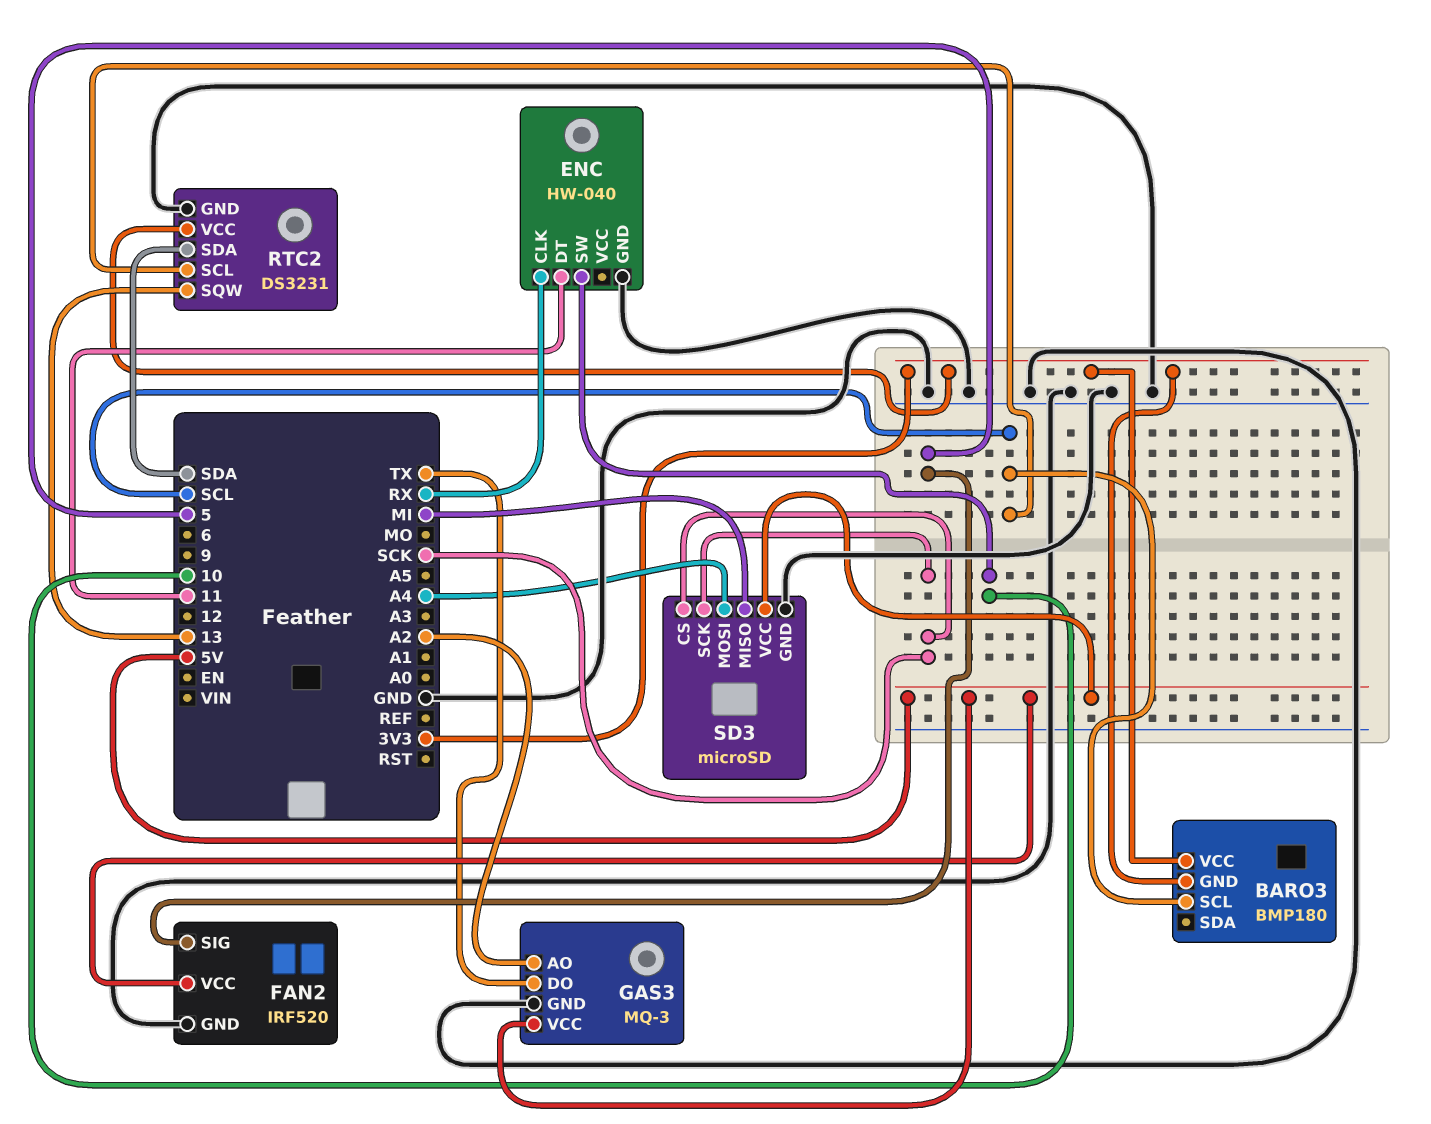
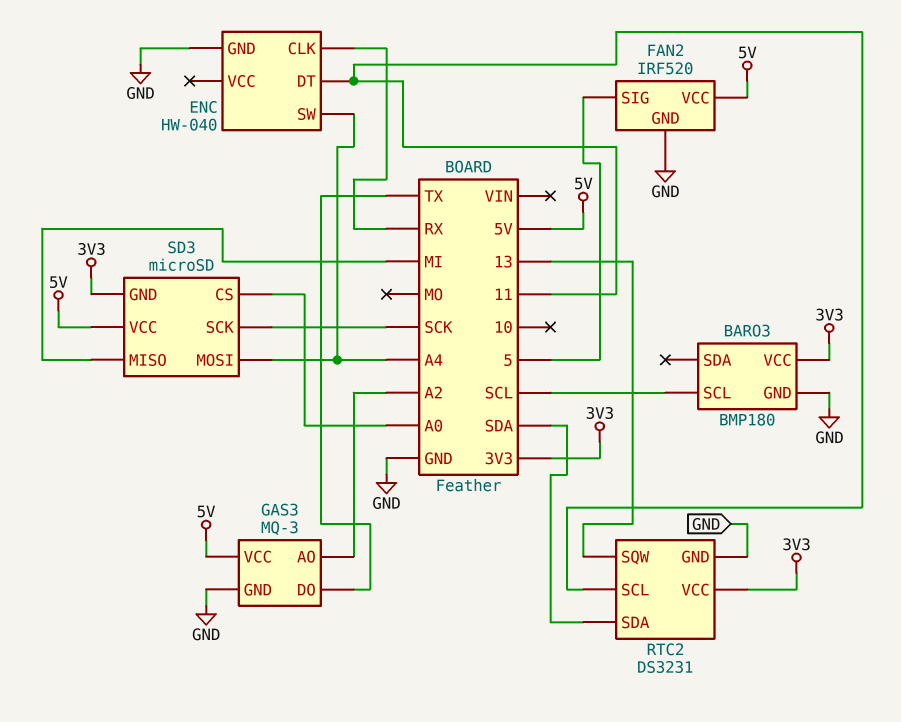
BARO3 pin GND: 3V3 -> GND
ENC pin SW: 10 -> A4
RTC2 pin SCL: SCL -> 11
SD3 pin CS: SCK -> A0
SD3 pin GND: GND -> 3V3

